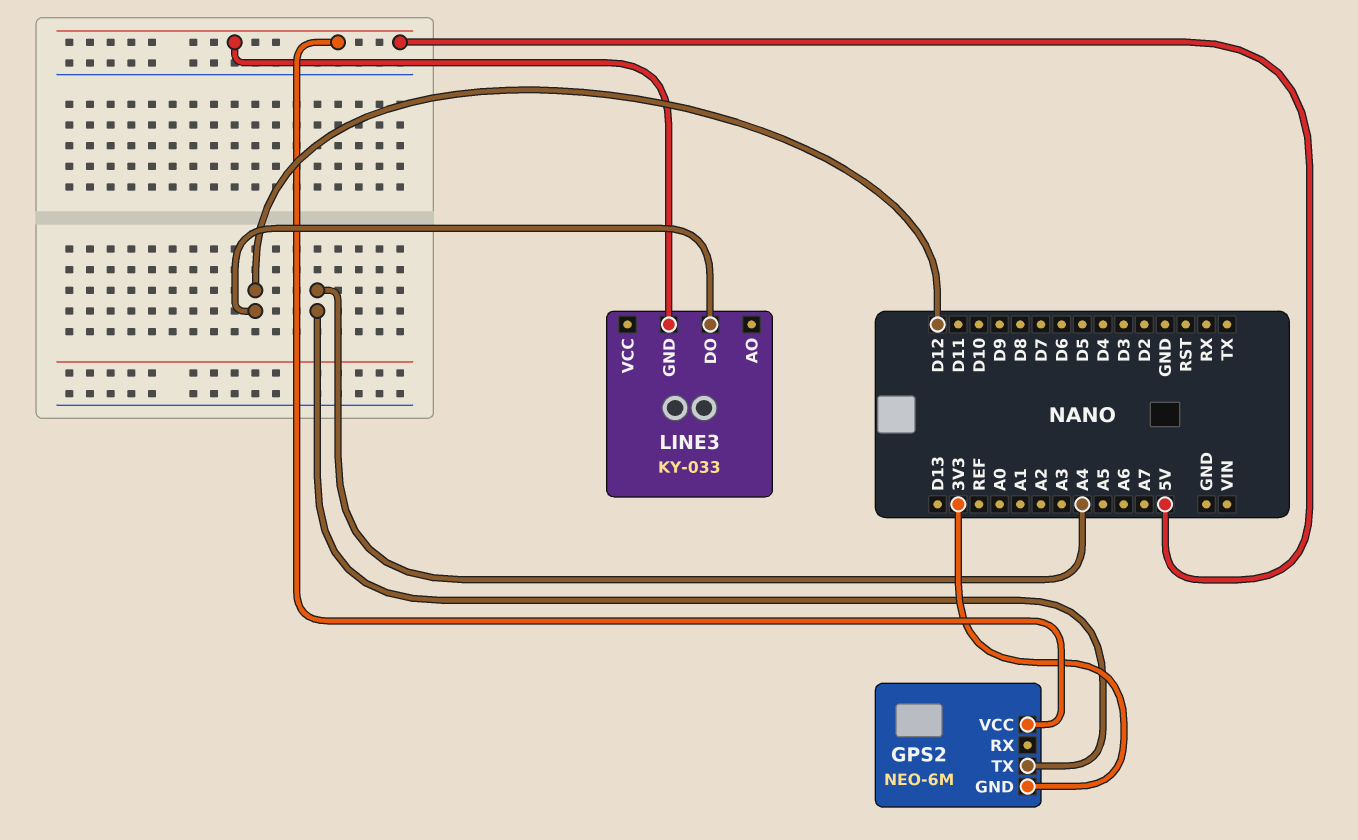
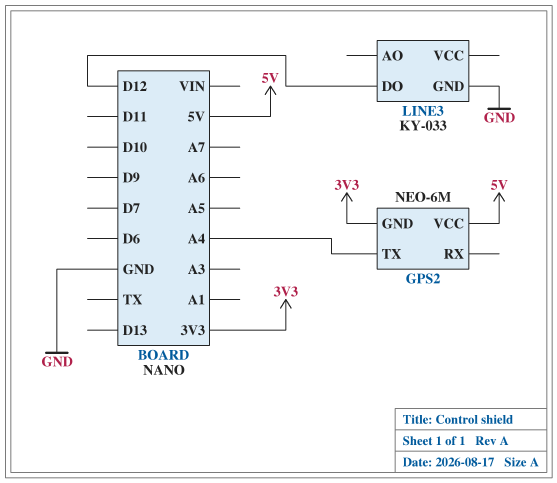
LINE3 pin GND: 5V -> GND

